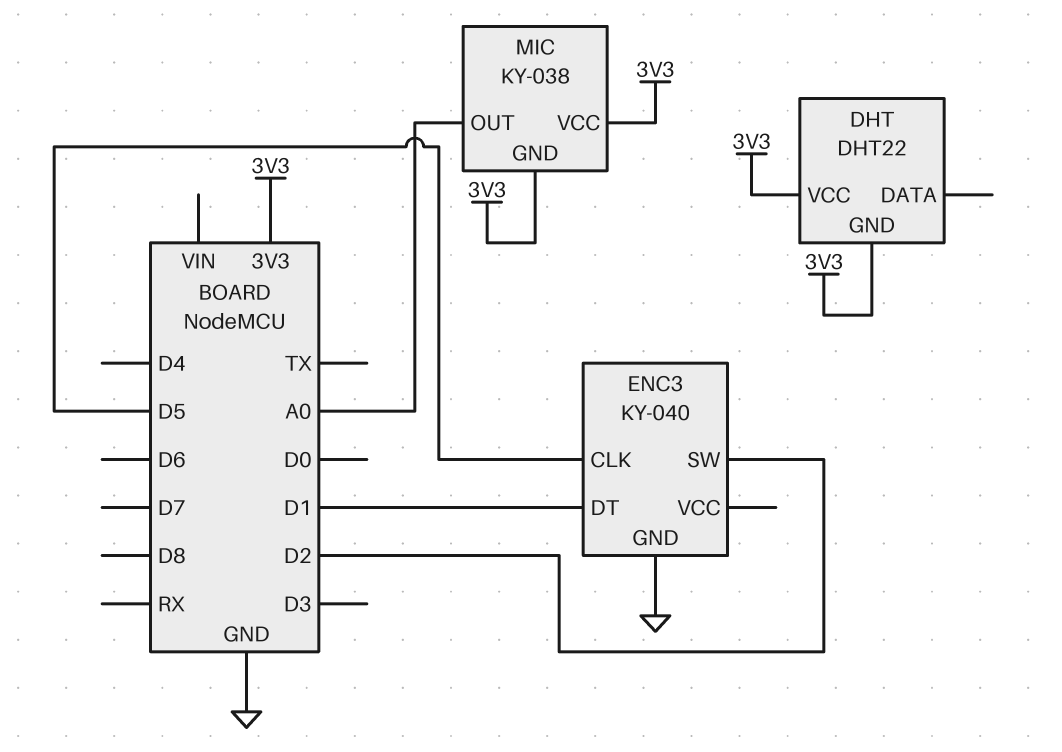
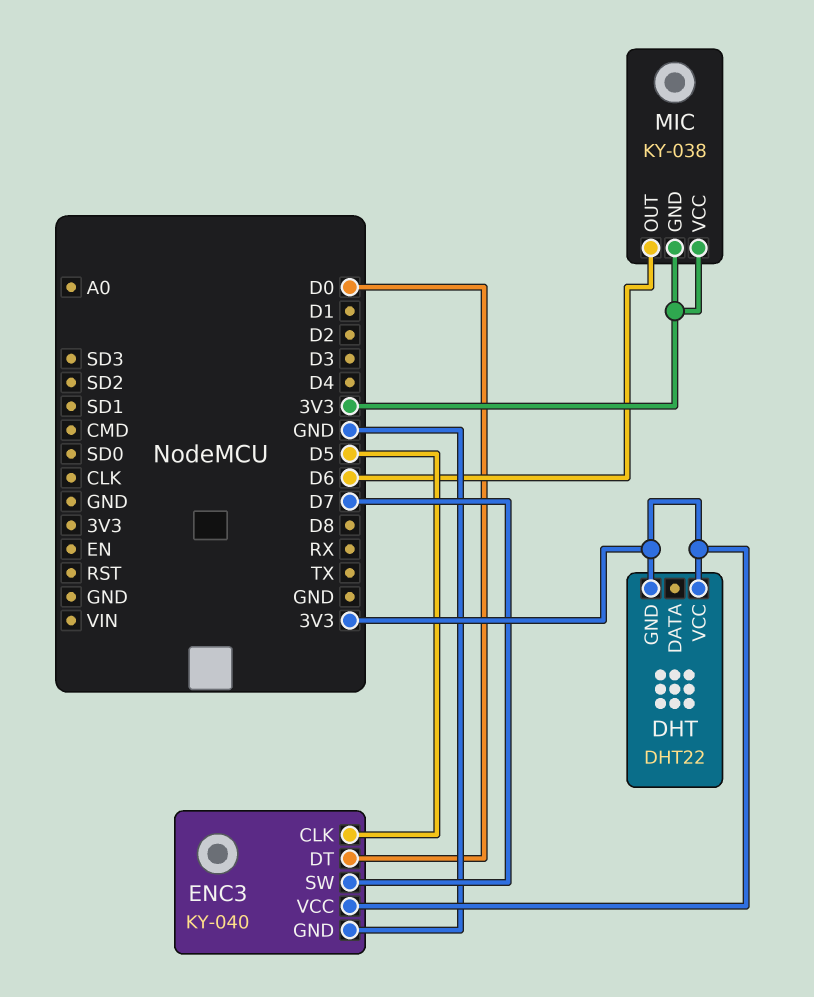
ENC3 pin DT: D1 -> D0
ENC3 pin SW: D2 -> D7
ENC3 pin VCC: none -> 3V3
MIC pin OUT: A0 -> D6

